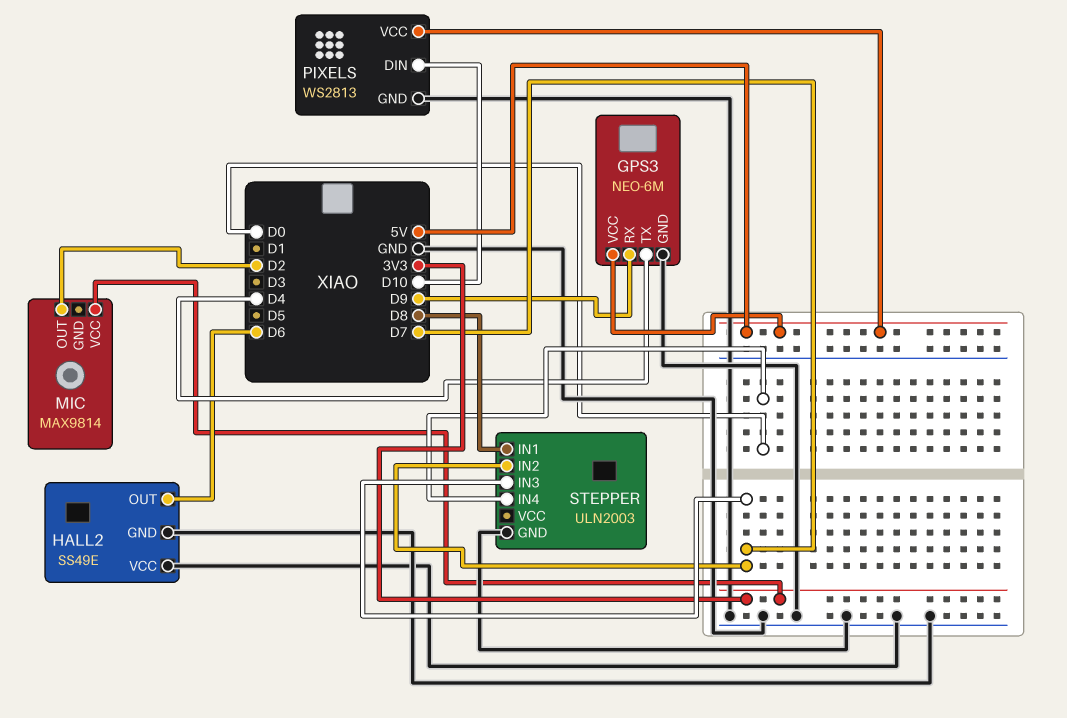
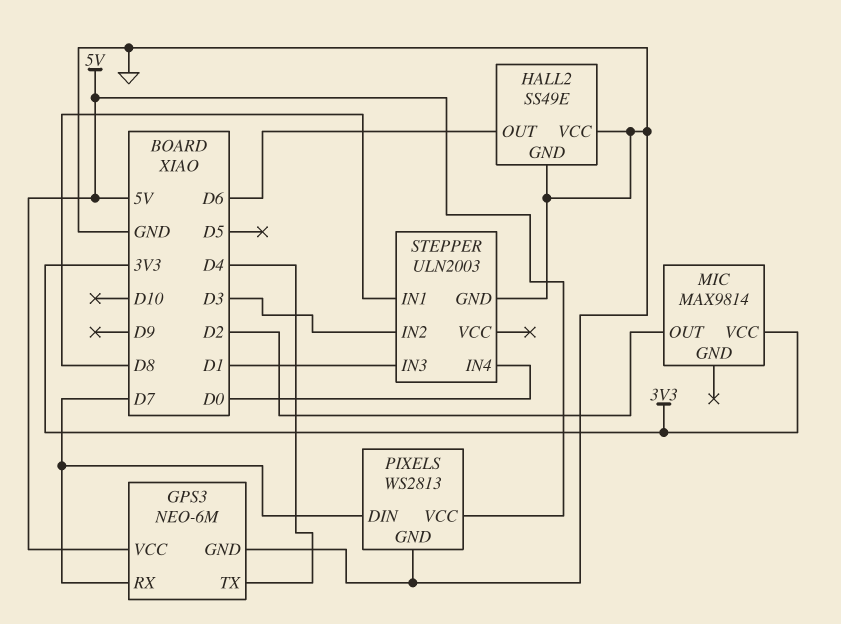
GPS3 pin RX: D9 -> D7
PIXELS pin DIN: D10 -> D7
STEPPER pin IN2: D7 -> D3
STEPPER pin IN3: D7 -> D1

